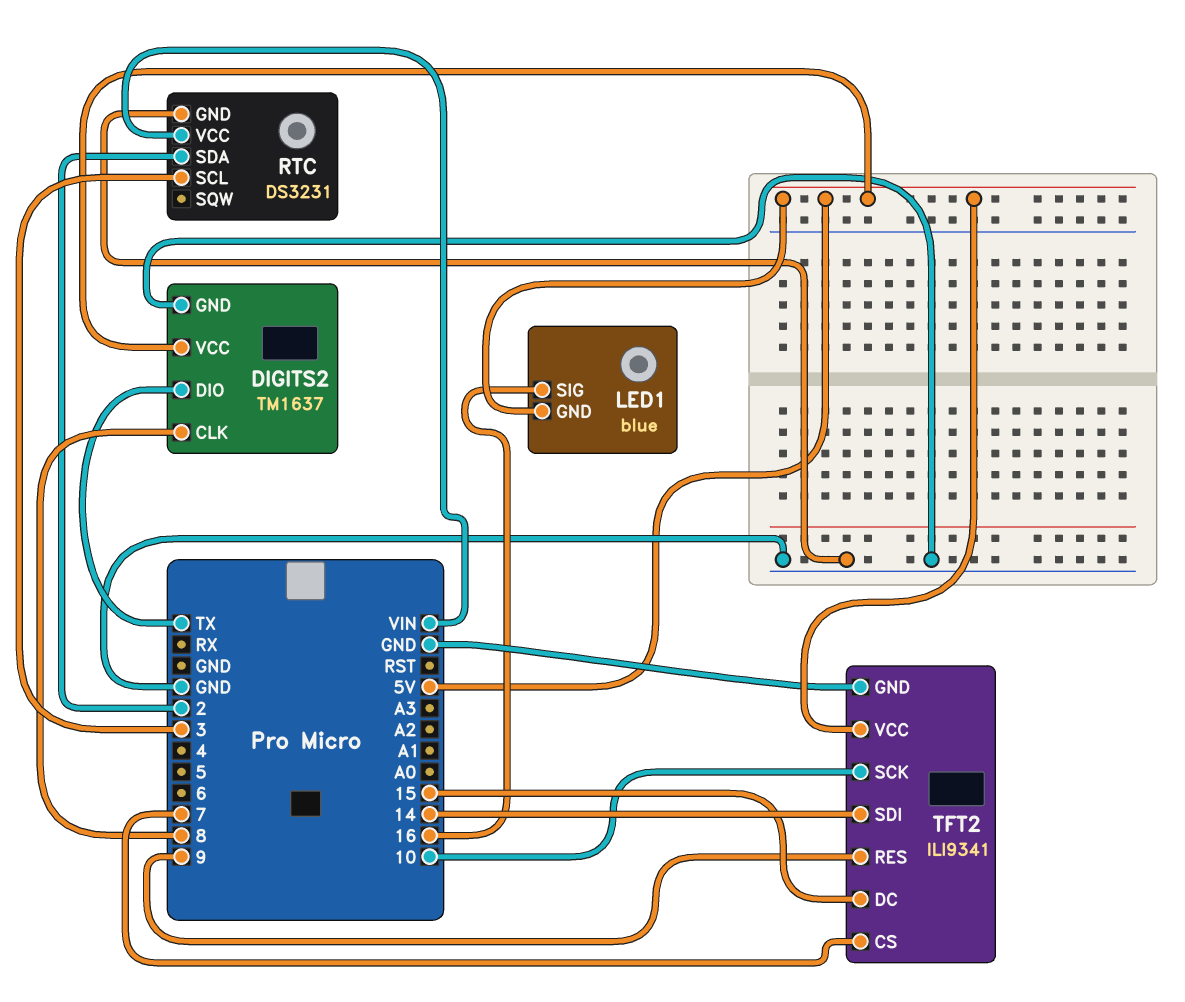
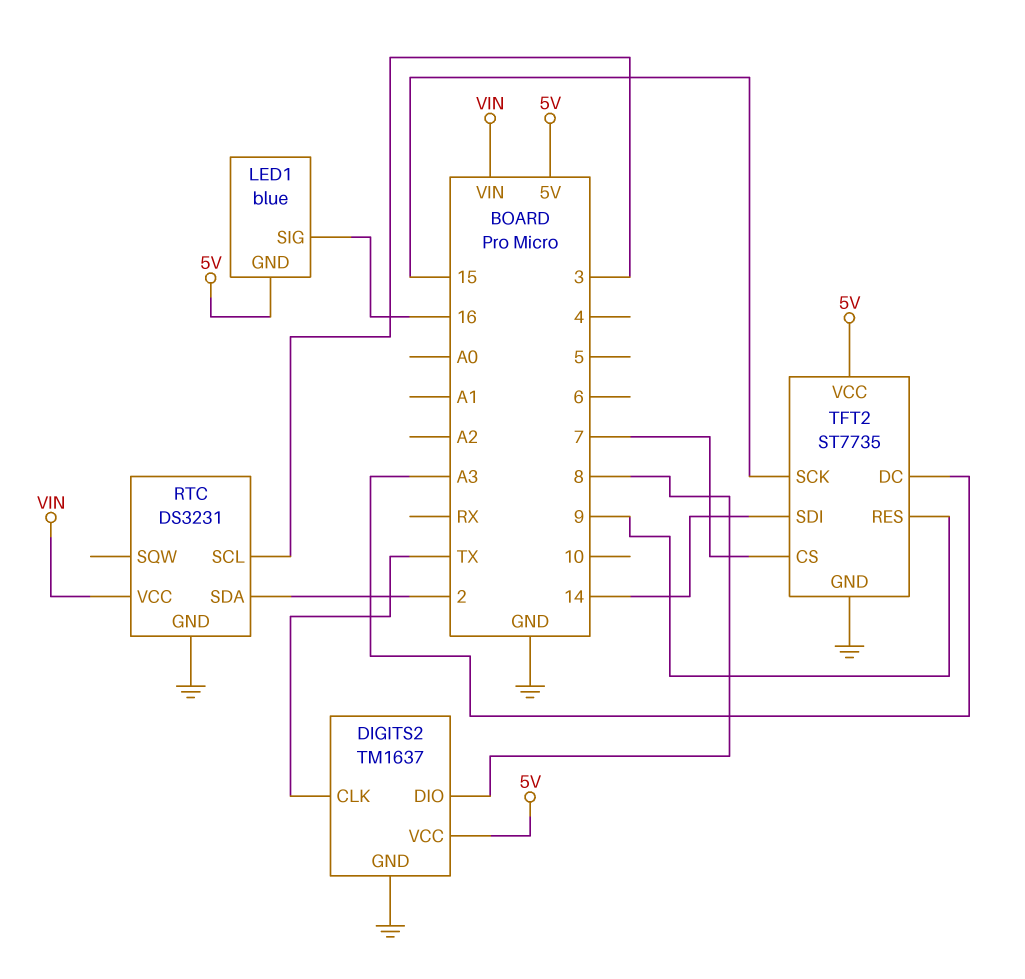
DIGITS2 pin CLK: 8 -> TX
DIGITS2 pin DIO: TX -> 8
TFT2: ILI9341 -> ST7735
TFT2 pin DC: 15 -> A3
TFT2 pin SCK: 10 -> 15

